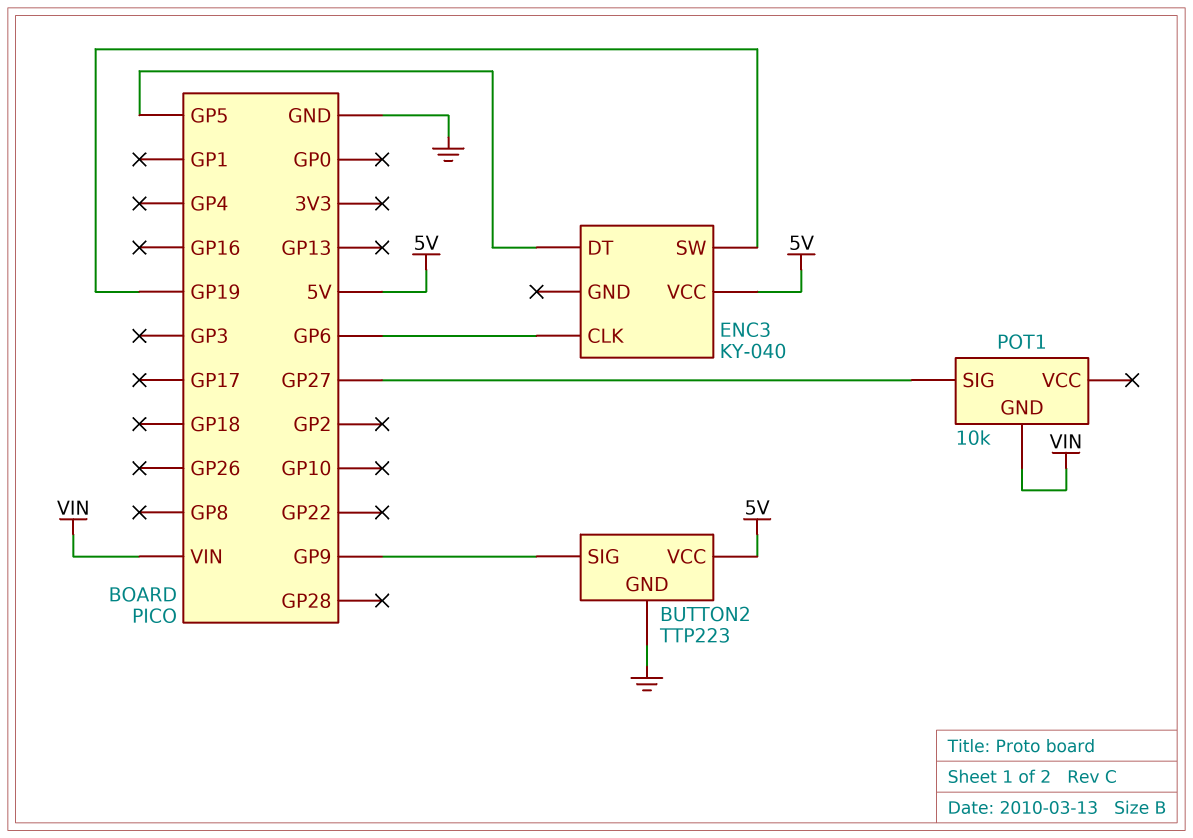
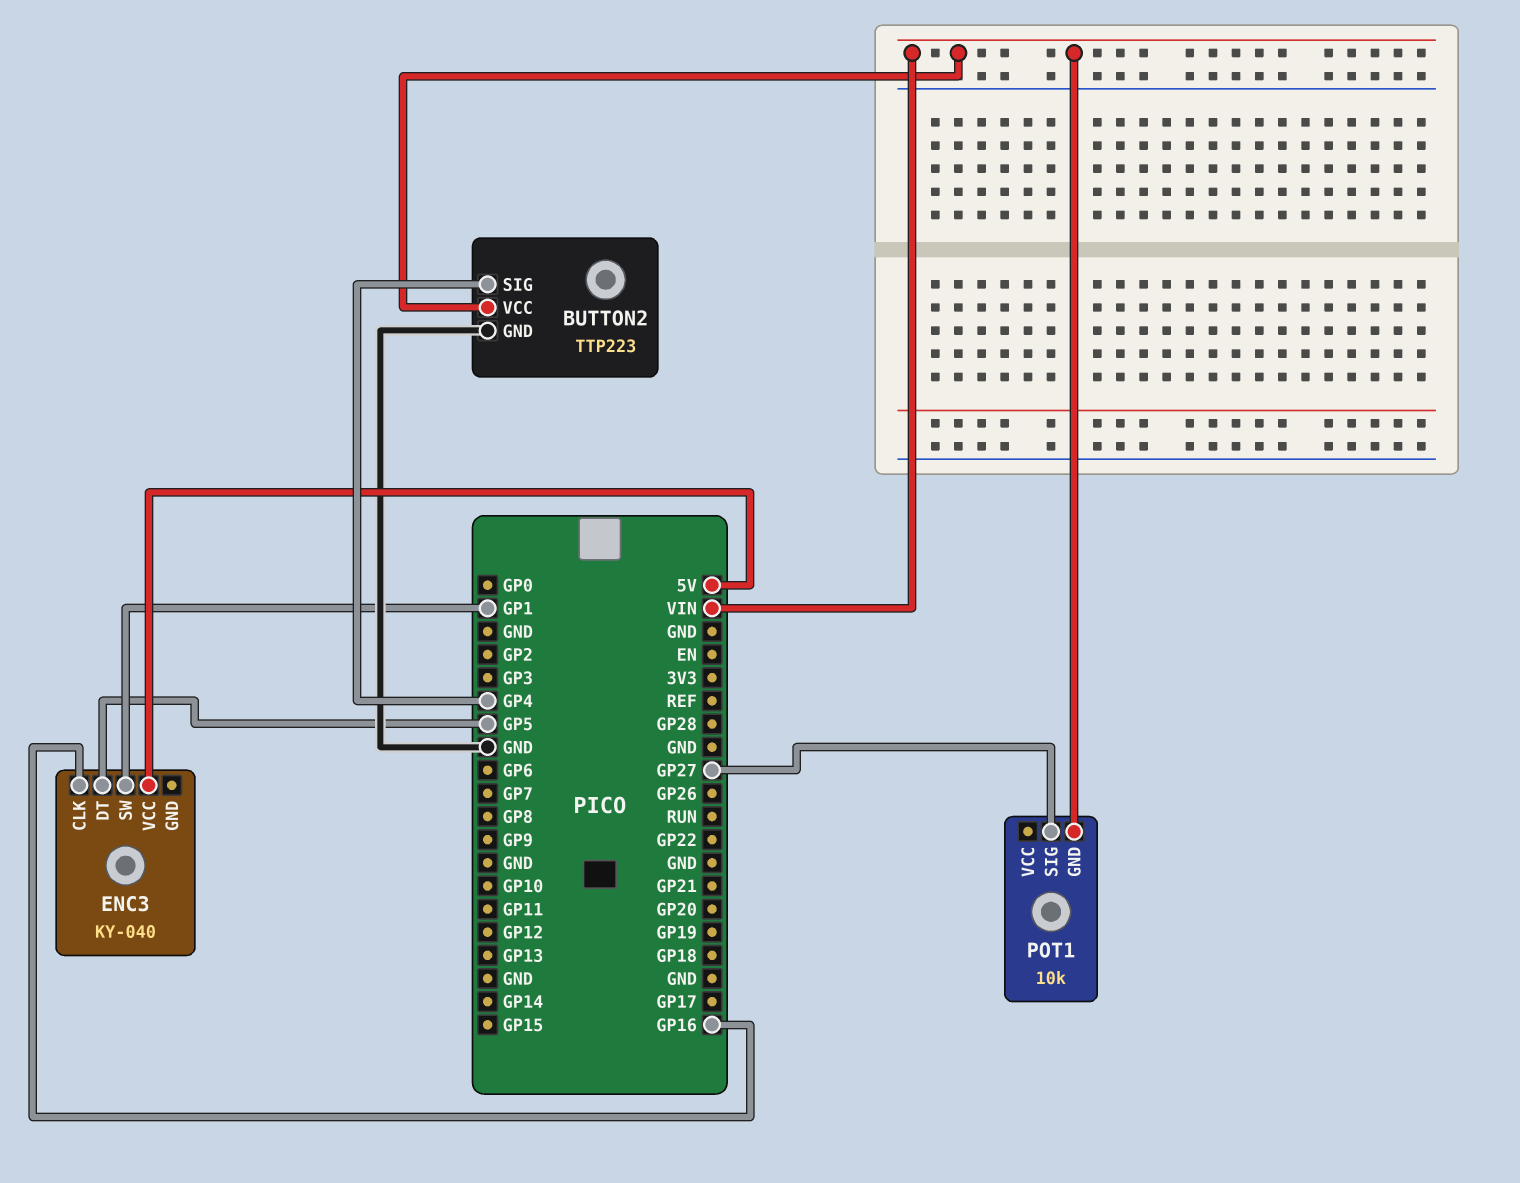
BUTTON2 pin SIG: GP9 -> GP4
BUTTON2 pin VCC: 5V -> VIN
ENC3 pin CLK: GP6 -> GP16
ENC3 pin SW: GP19 -> GP1

